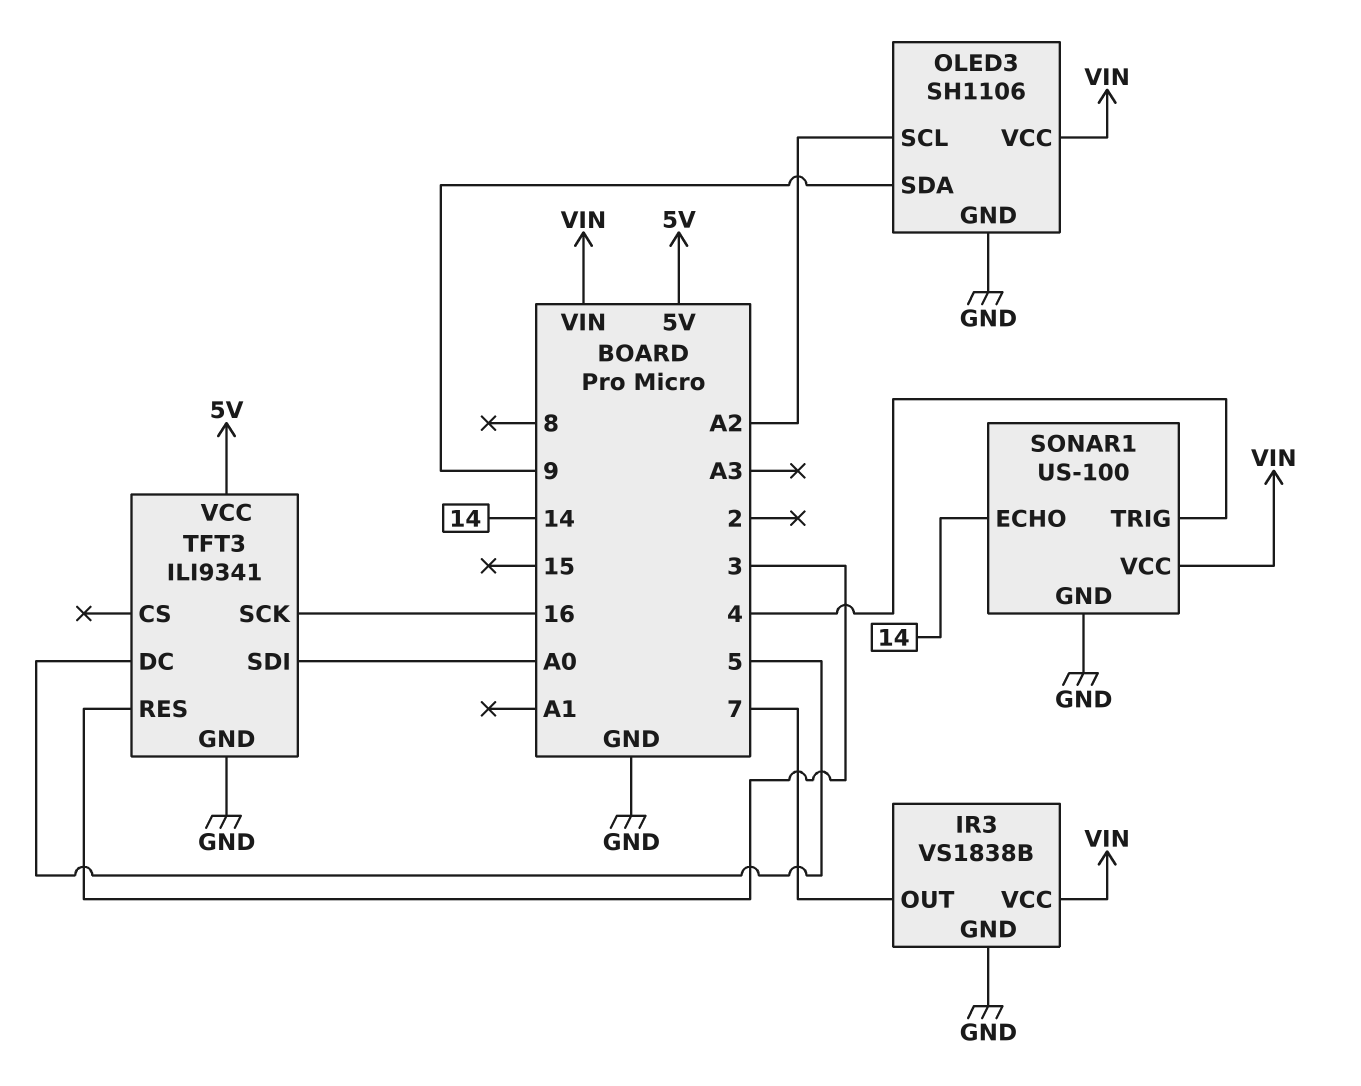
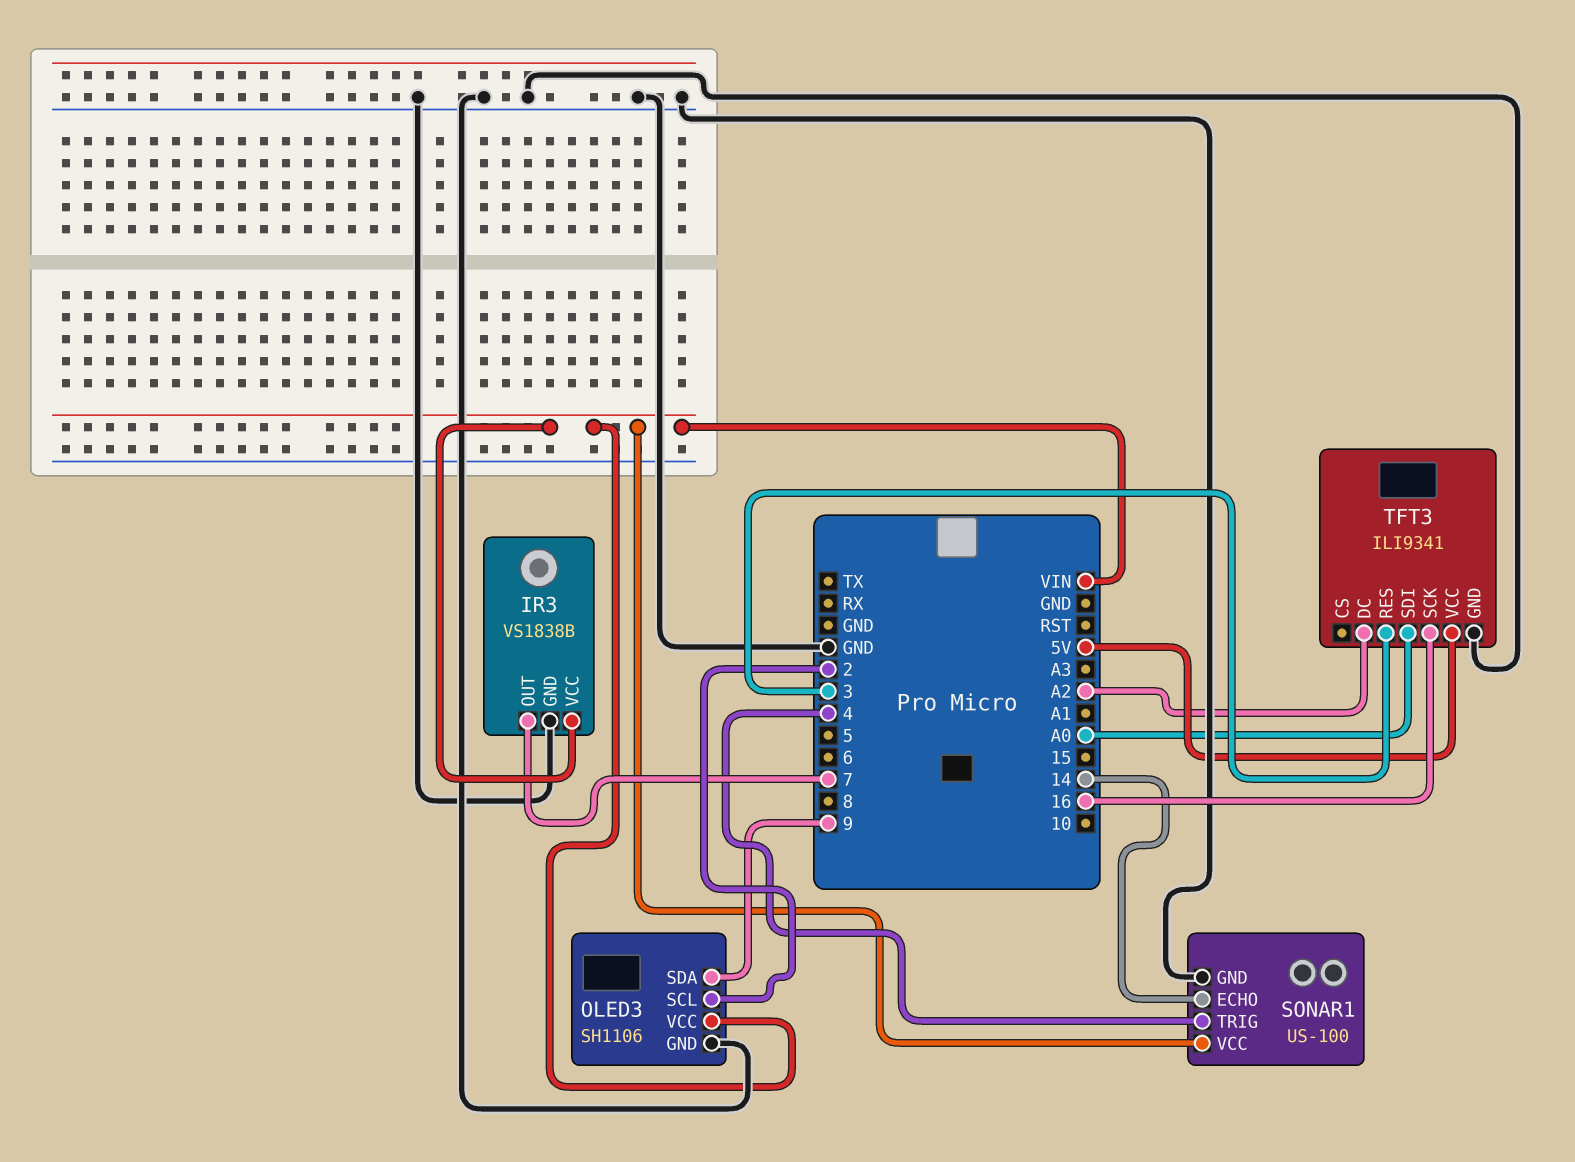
OLED3 pin SCL: A2 -> 2
TFT3 pin DC: 5 -> A2

